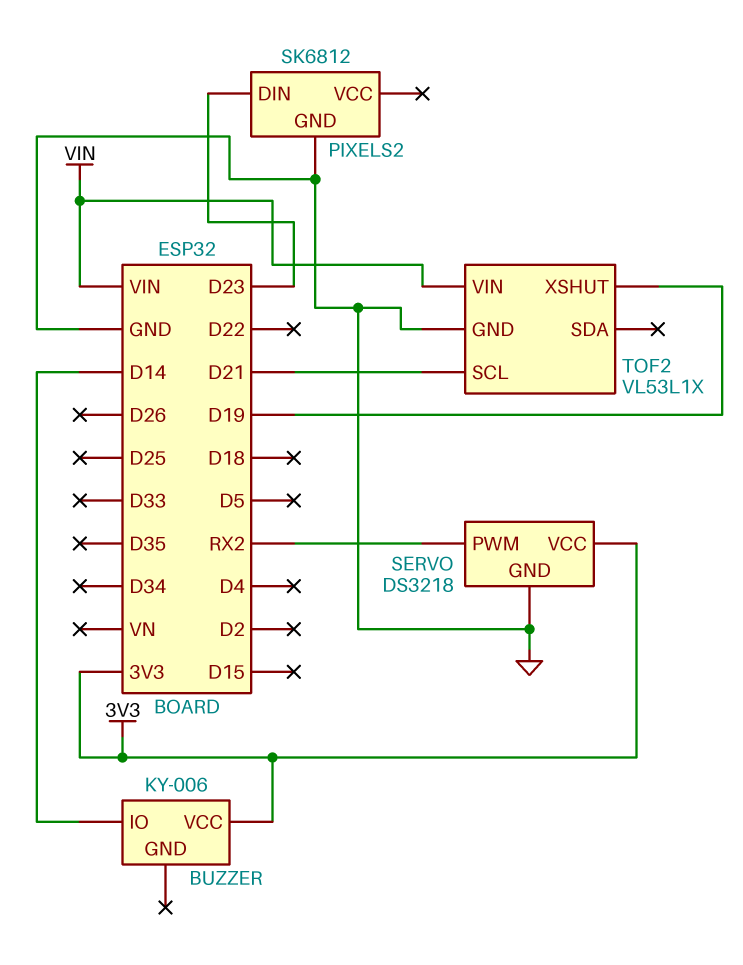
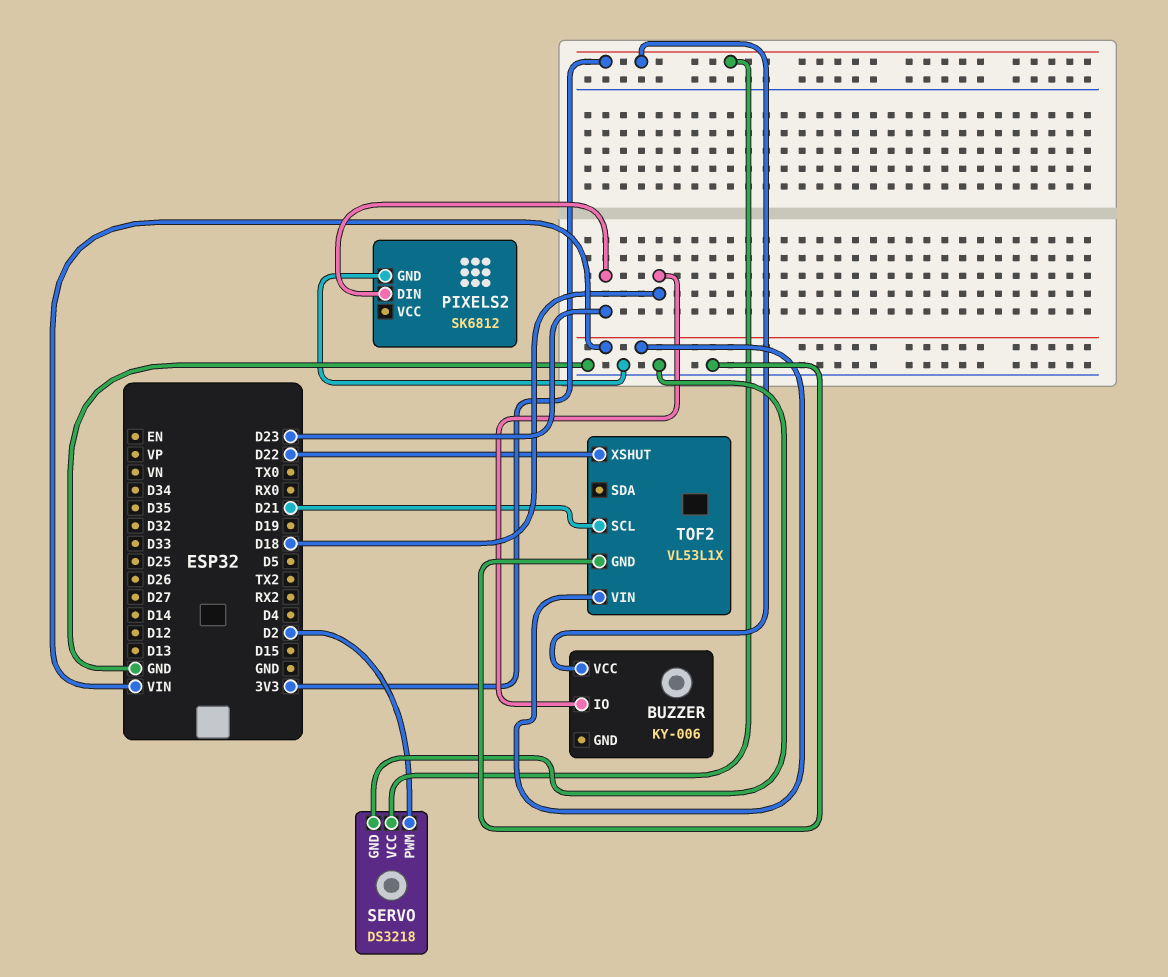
BUZZER pin IO: D14 -> D18
SERVO pin PWM: RX2 -> D2
TOF2 pin XSHUT: D19 -> D22

